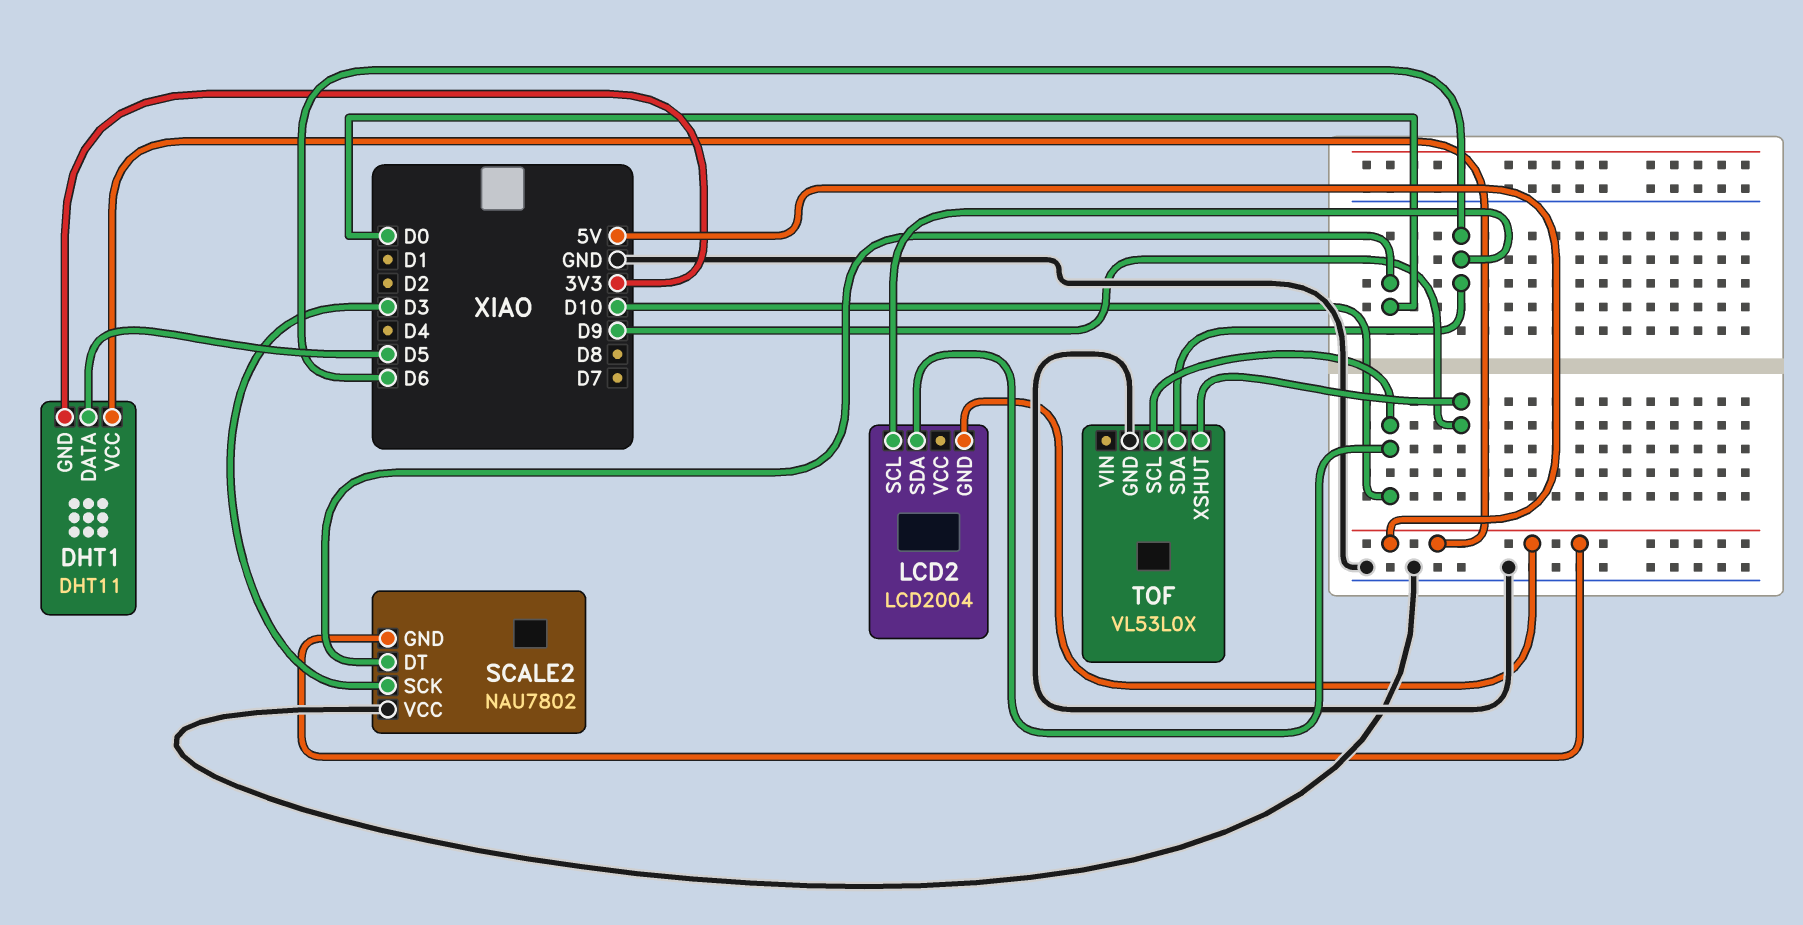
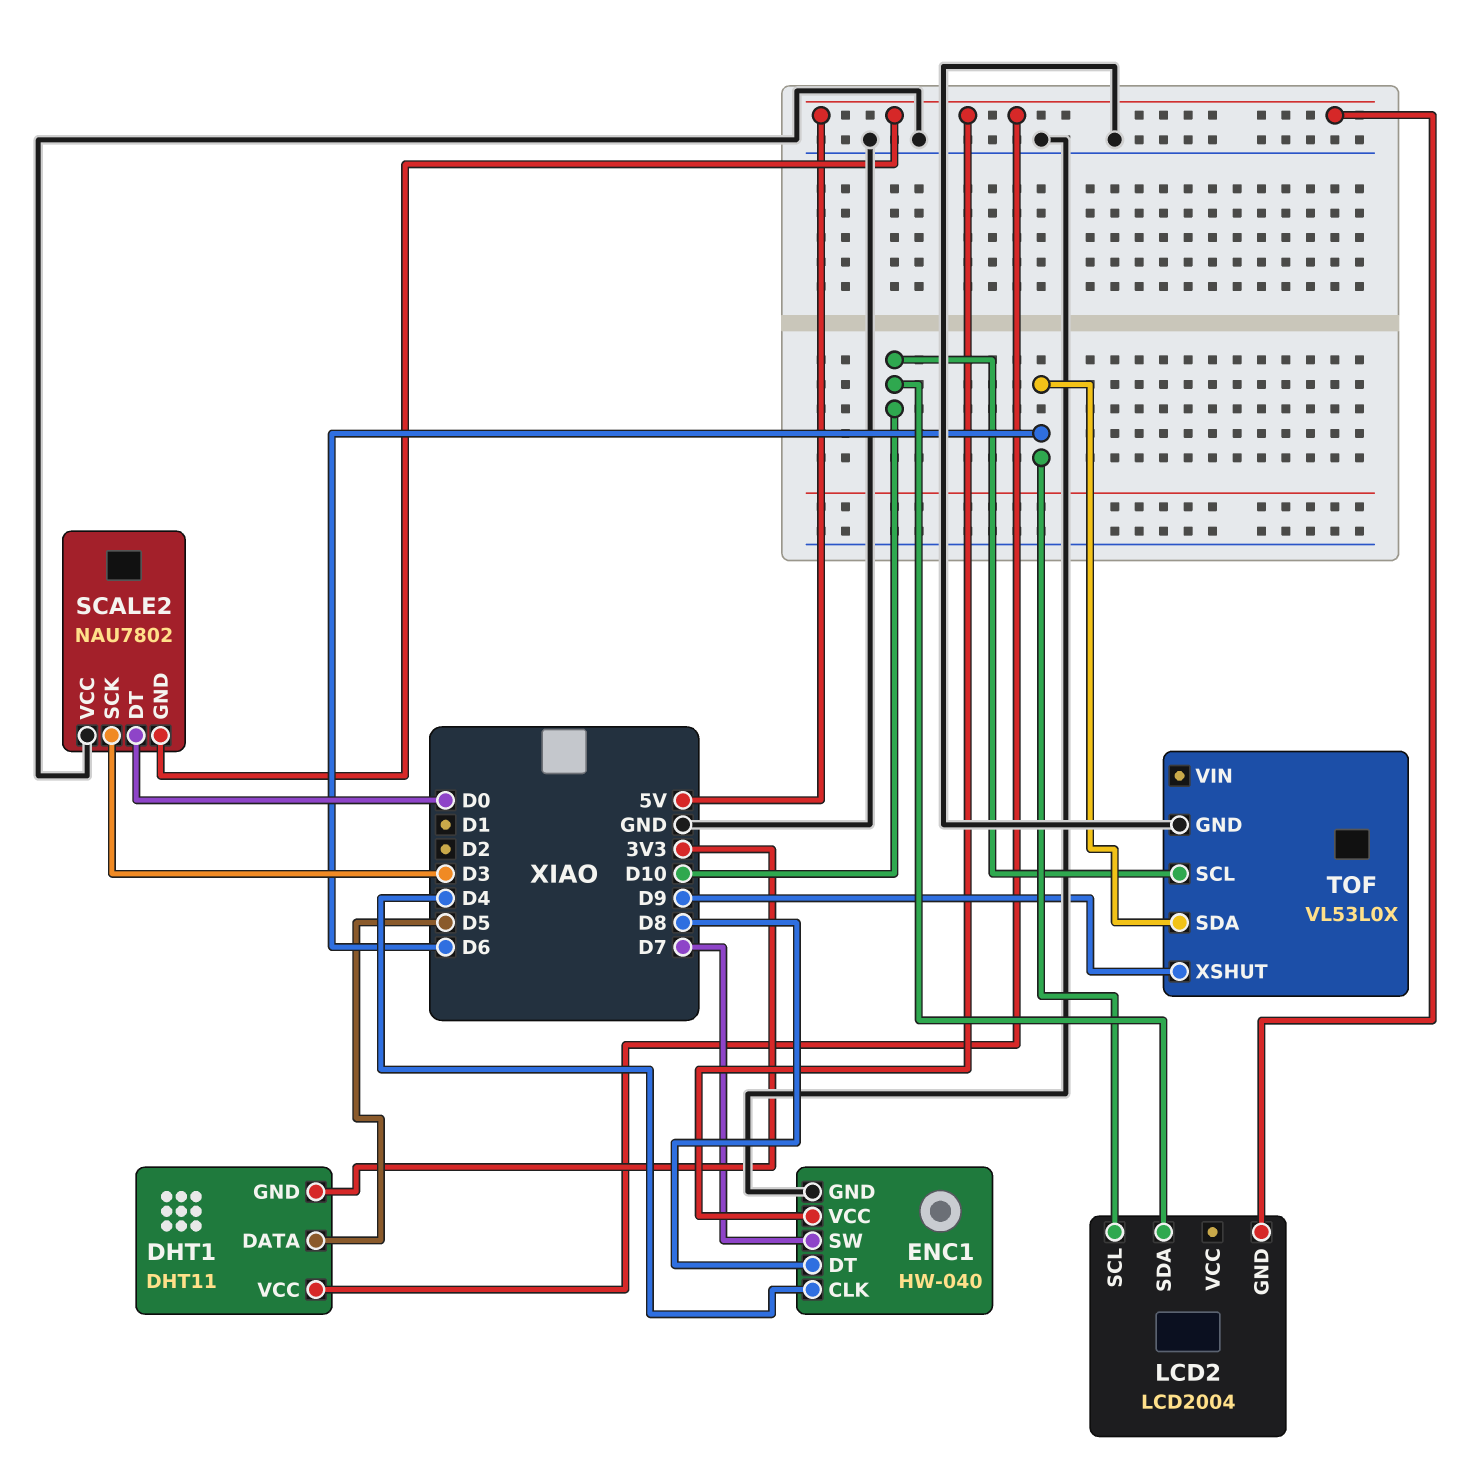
ENC1: none -> HW-040
ENC1 pin CLK: none -> D4
ENC1 pin DT: none -> D8
ENC1 pin GND: none -> GND
ENC1 pin SW: none -> D7
ENC1 pin VCC: none -> 5V

